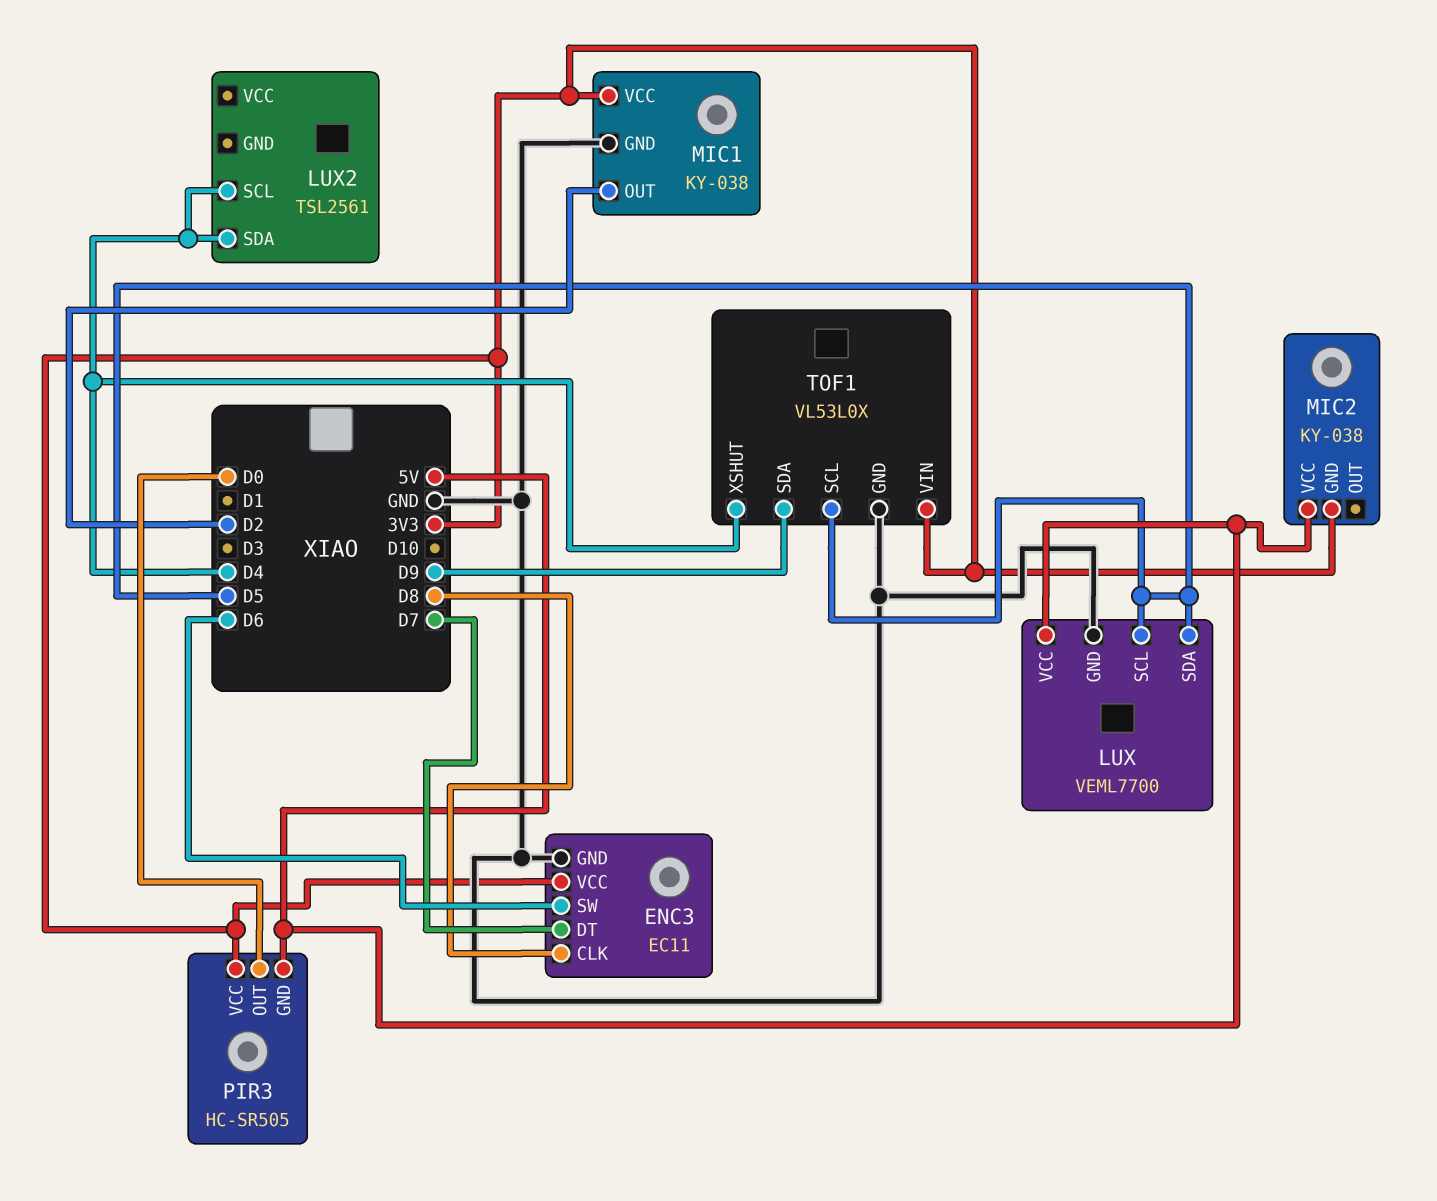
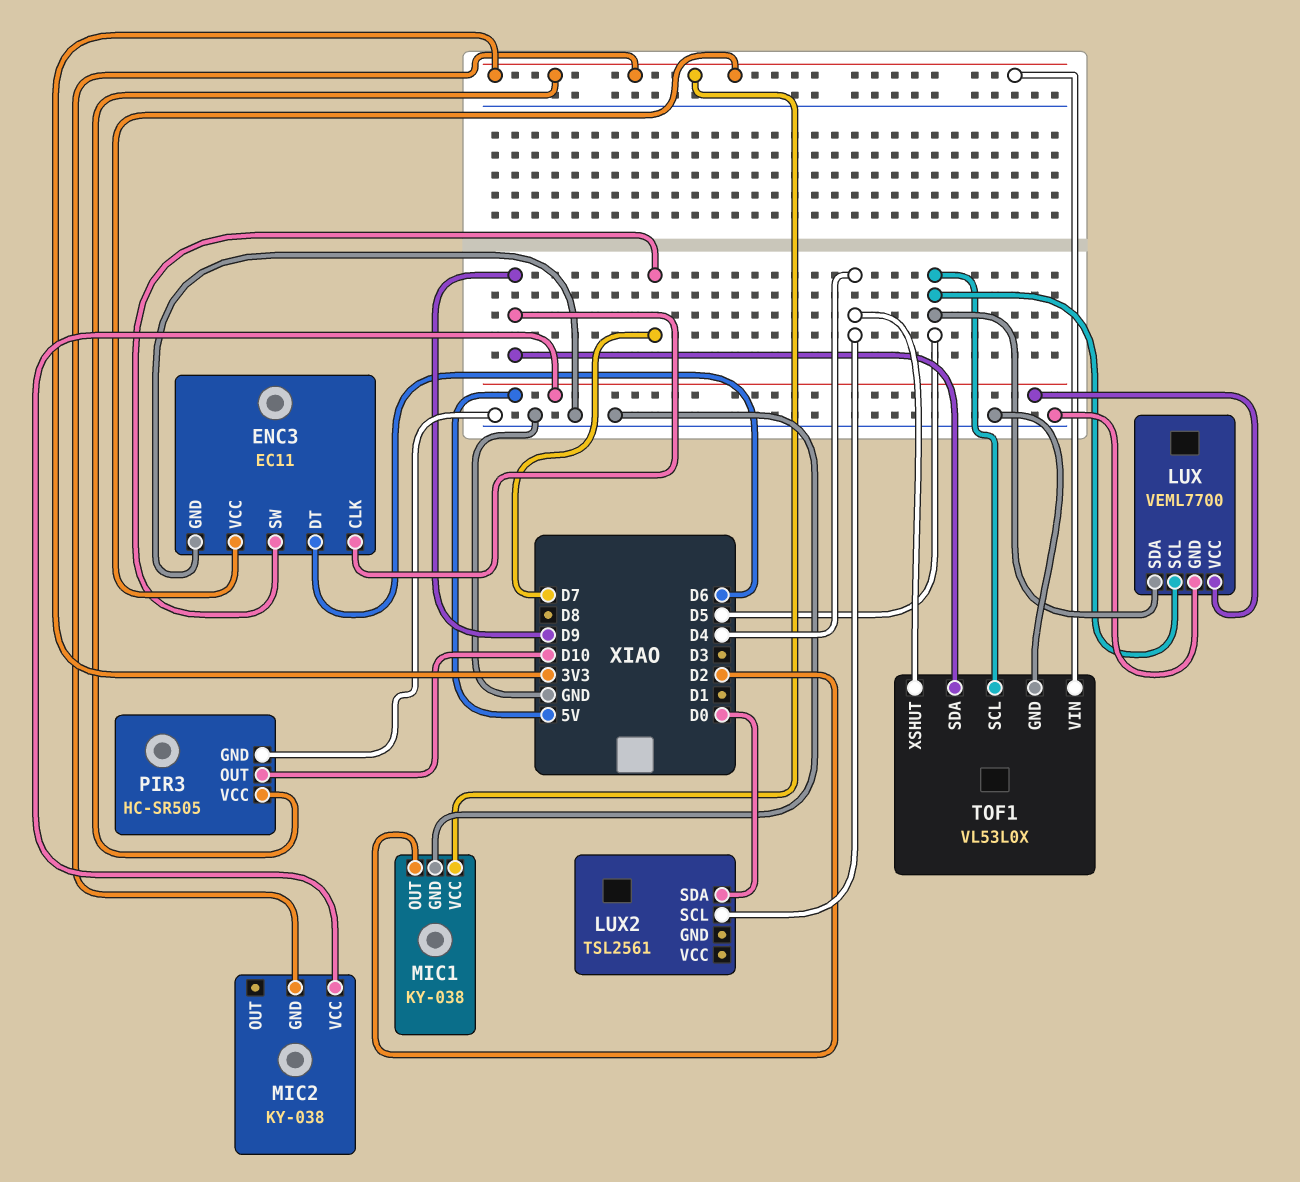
ENC3 pin CLK: D8 -> D9
ENC3 pin DT: D7 -> D6
ENC3 pin SW: D6 -> D7
LUX2 pin SDA: D4 -> D0
PIR3 pin GND: 5V -> GND
PIR3 pin OUT: D0 -> D10

